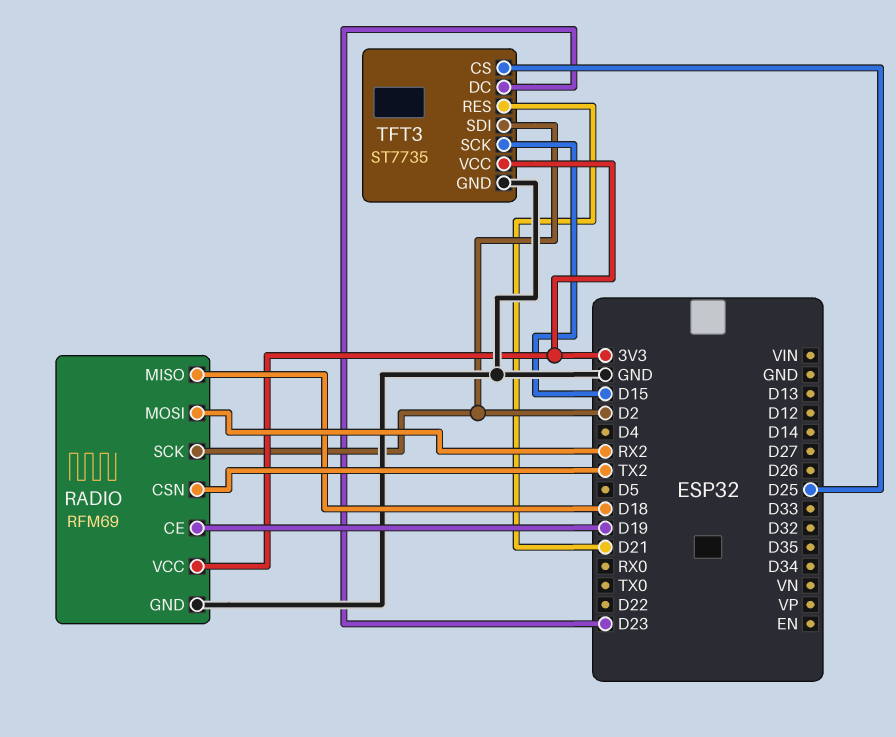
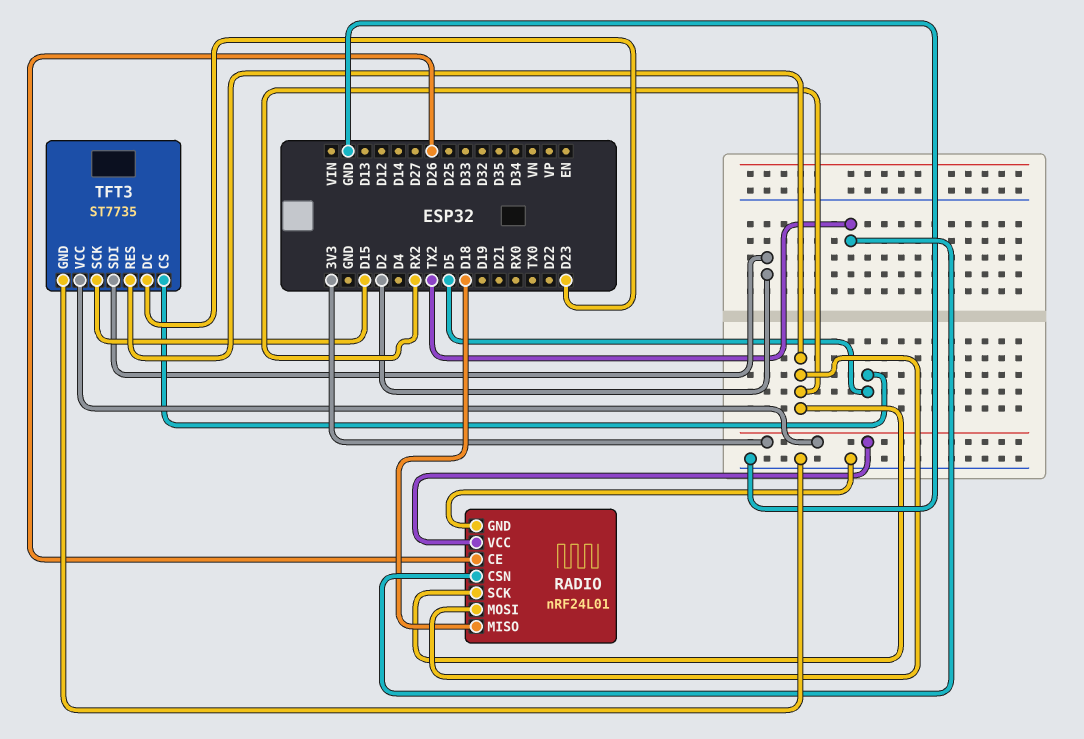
RADIO: RFM69 -> nRF24L01
RADIO pin CE: D19 -> D26
RADIO pin SCK: D2 -> RX2
TFT3 pin CS: D25 -> D5
TFT3 pin RES: D21 -> RX2

